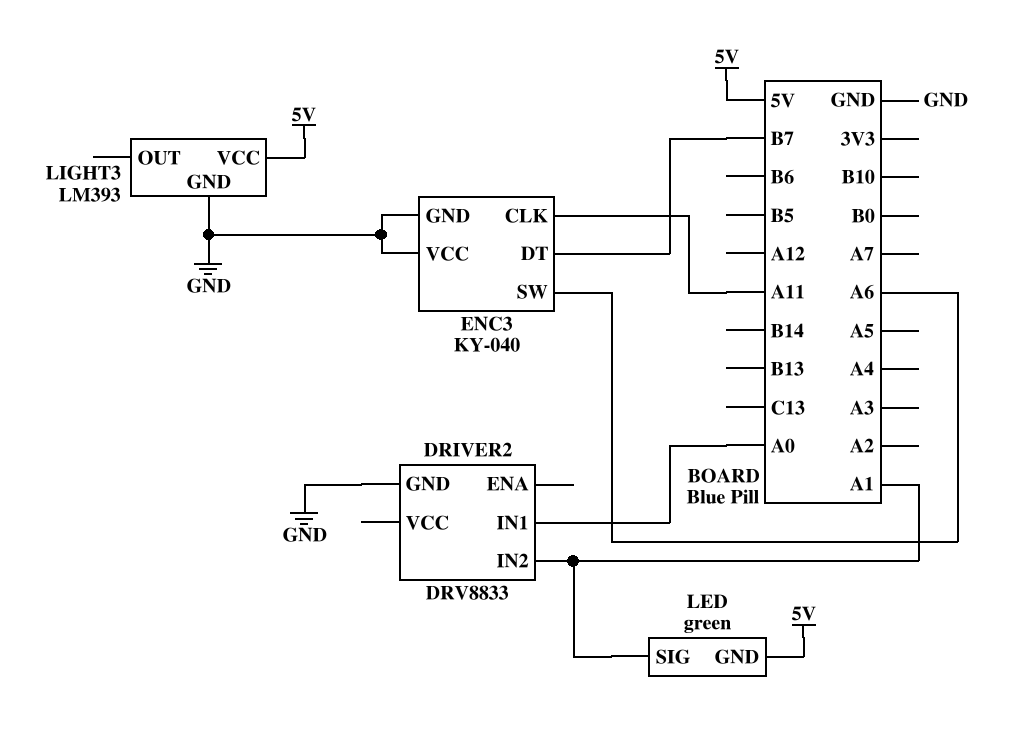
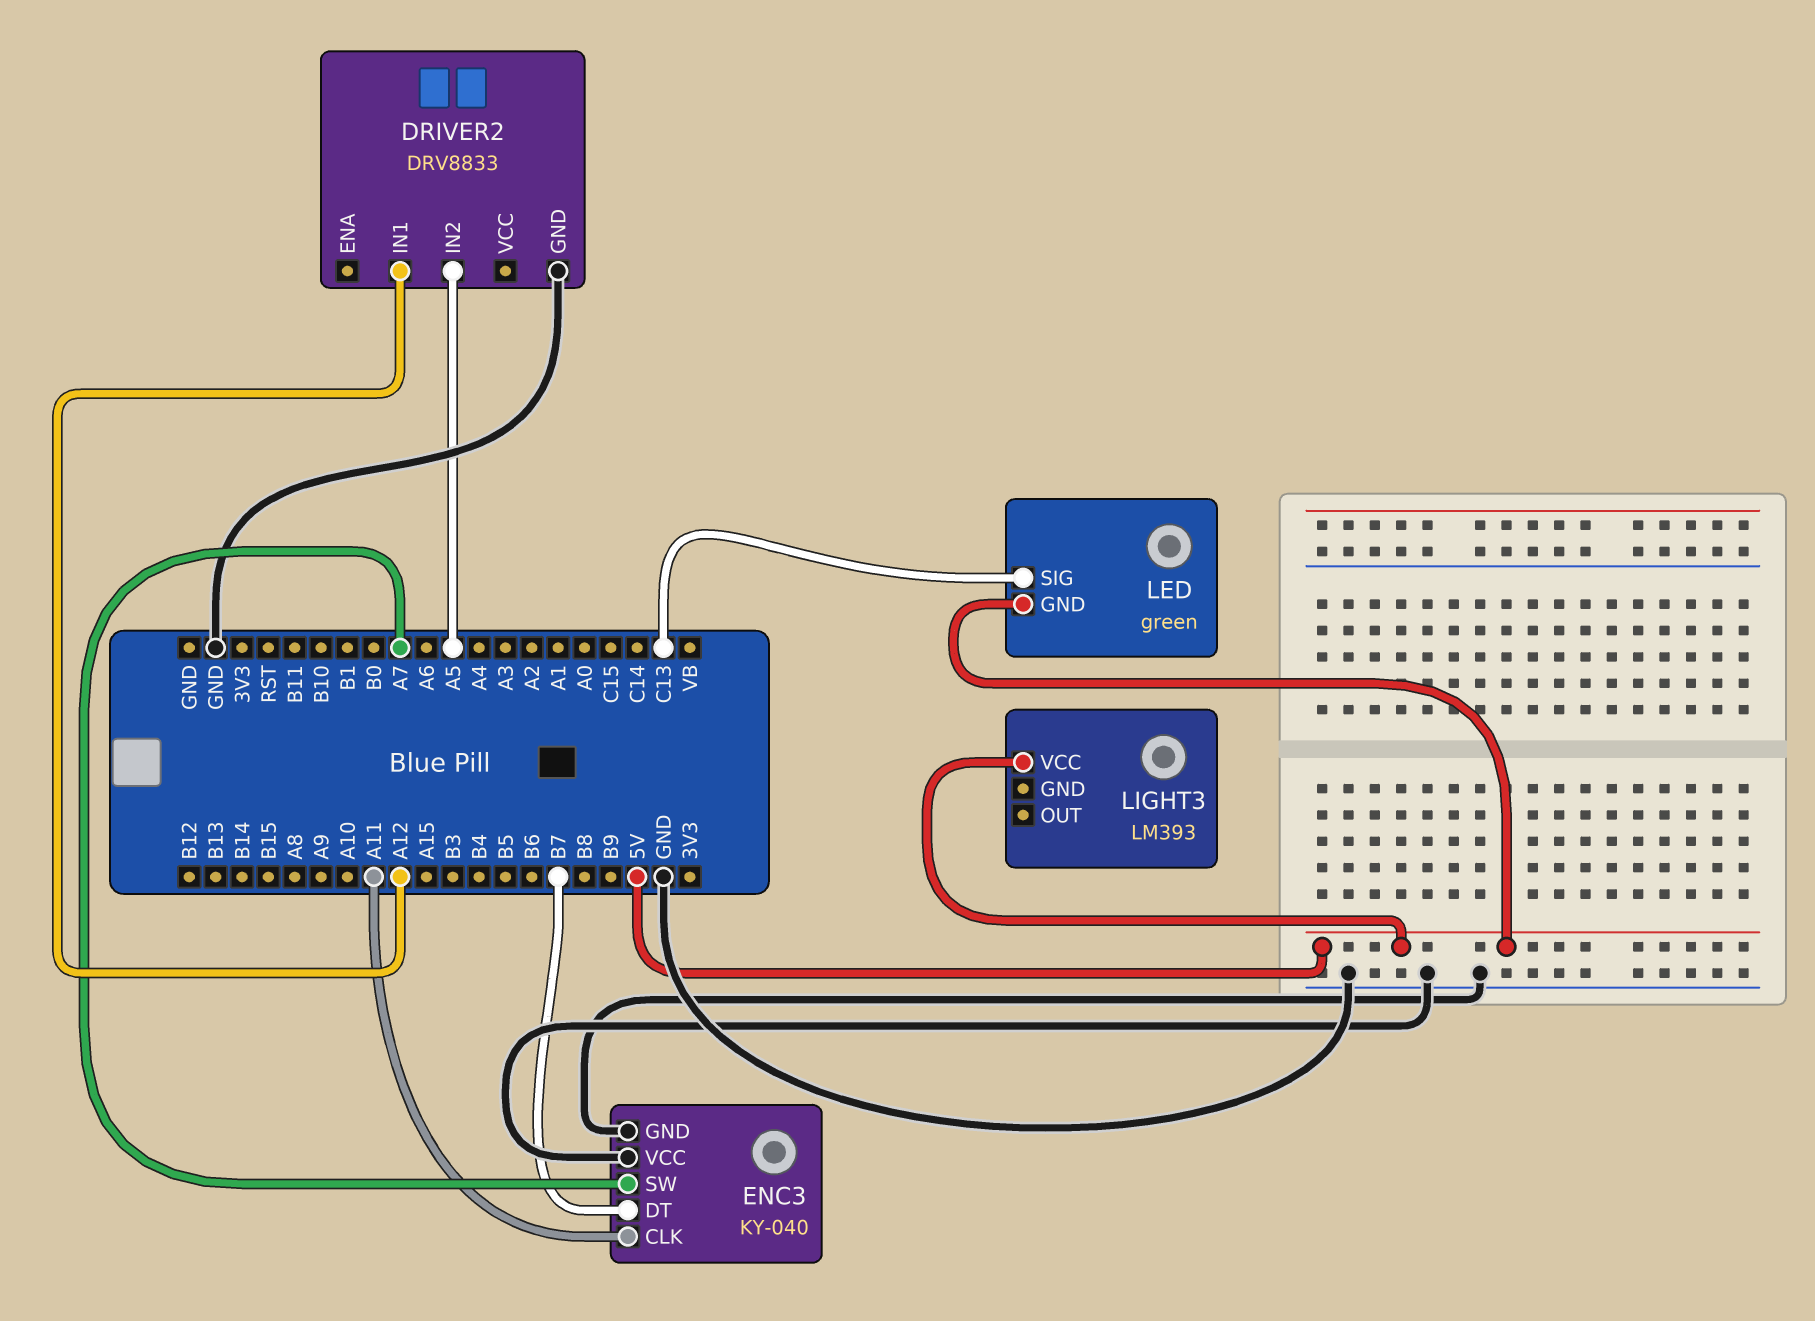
DRIVER2 pin IN1: A0 -> A12
DRIVER2 pin IN2: A1 -> A5
ENC3 pin SW: A6 -> A7
LED pin SIG: A1 -> C13
LIGHT3 pin GND: GND -> none

